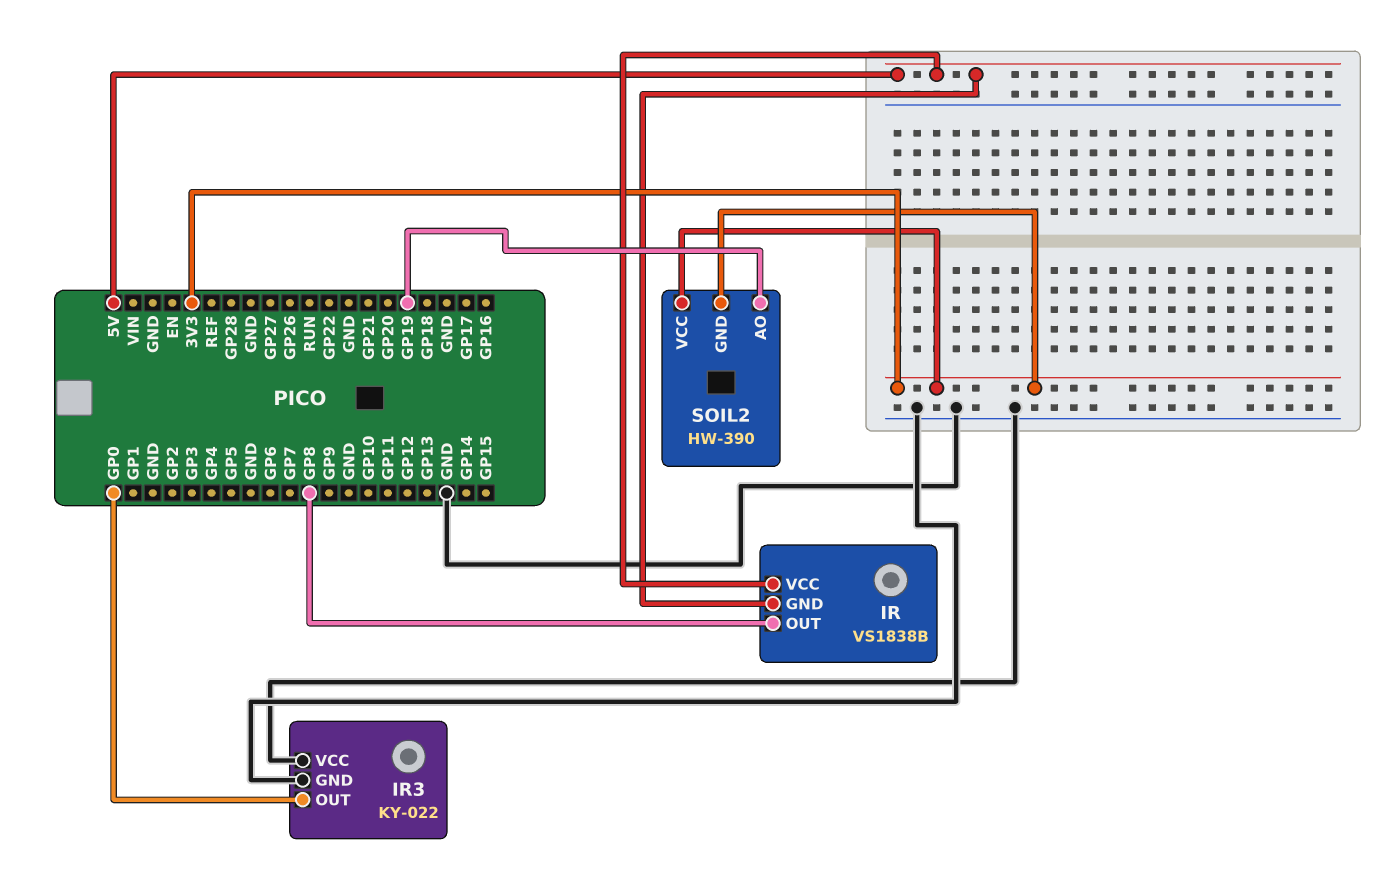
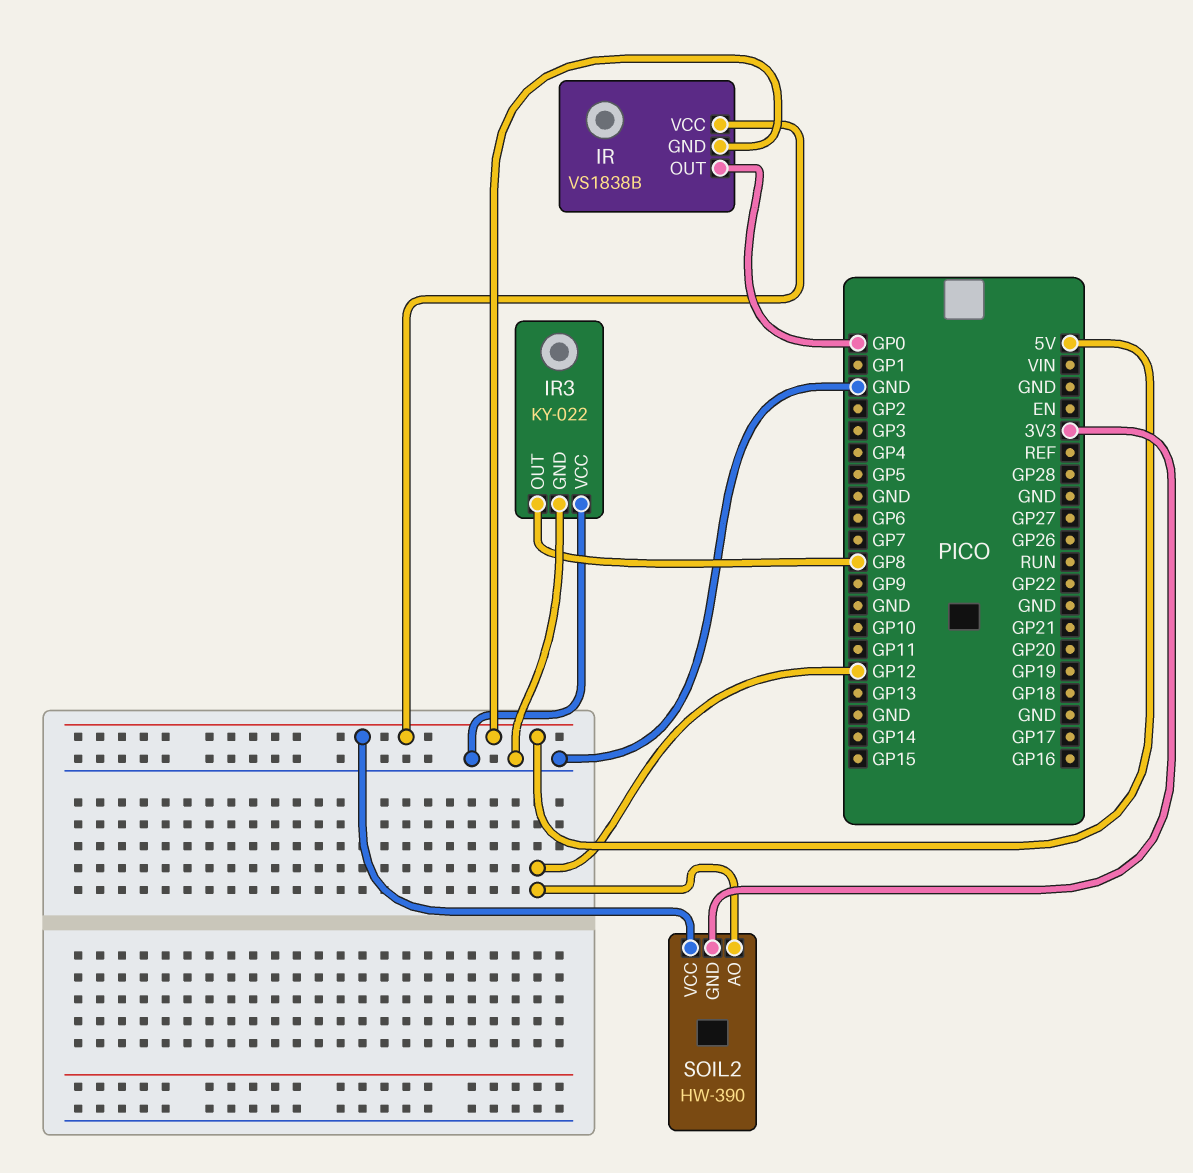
IR pin OUT: GP8 -> GP0
IR3 pin OUT: GP0 -> GP8
SOIL2 pin AO: GP19 -> GP12
SOIL2 pin VCC: 3V3 -> 5V

